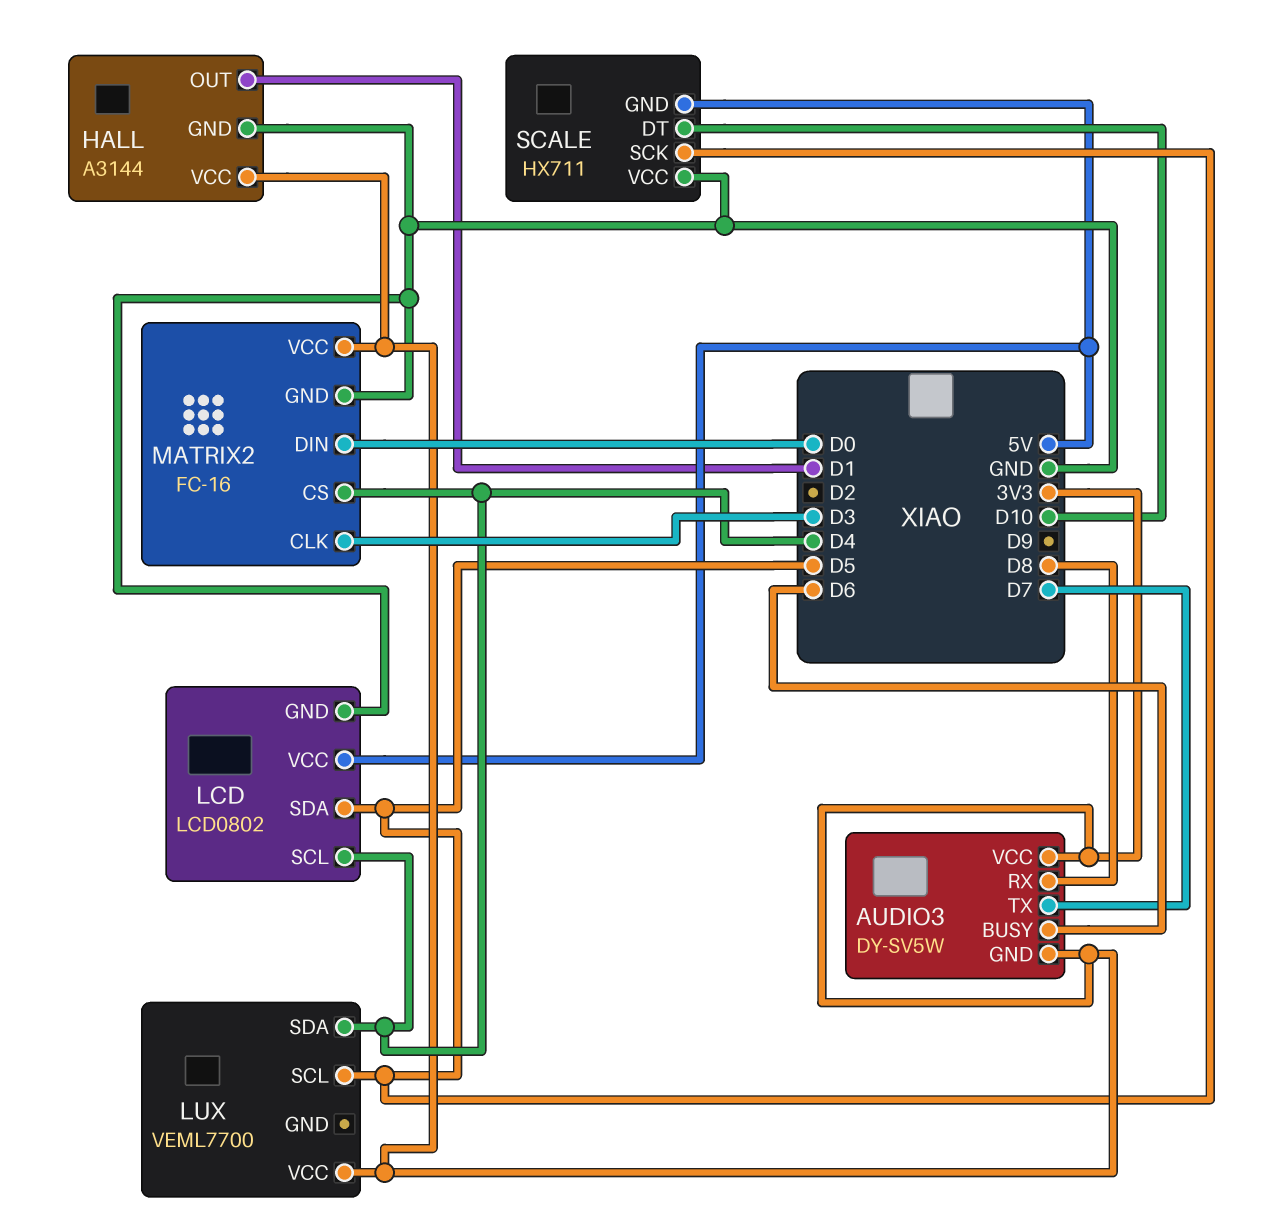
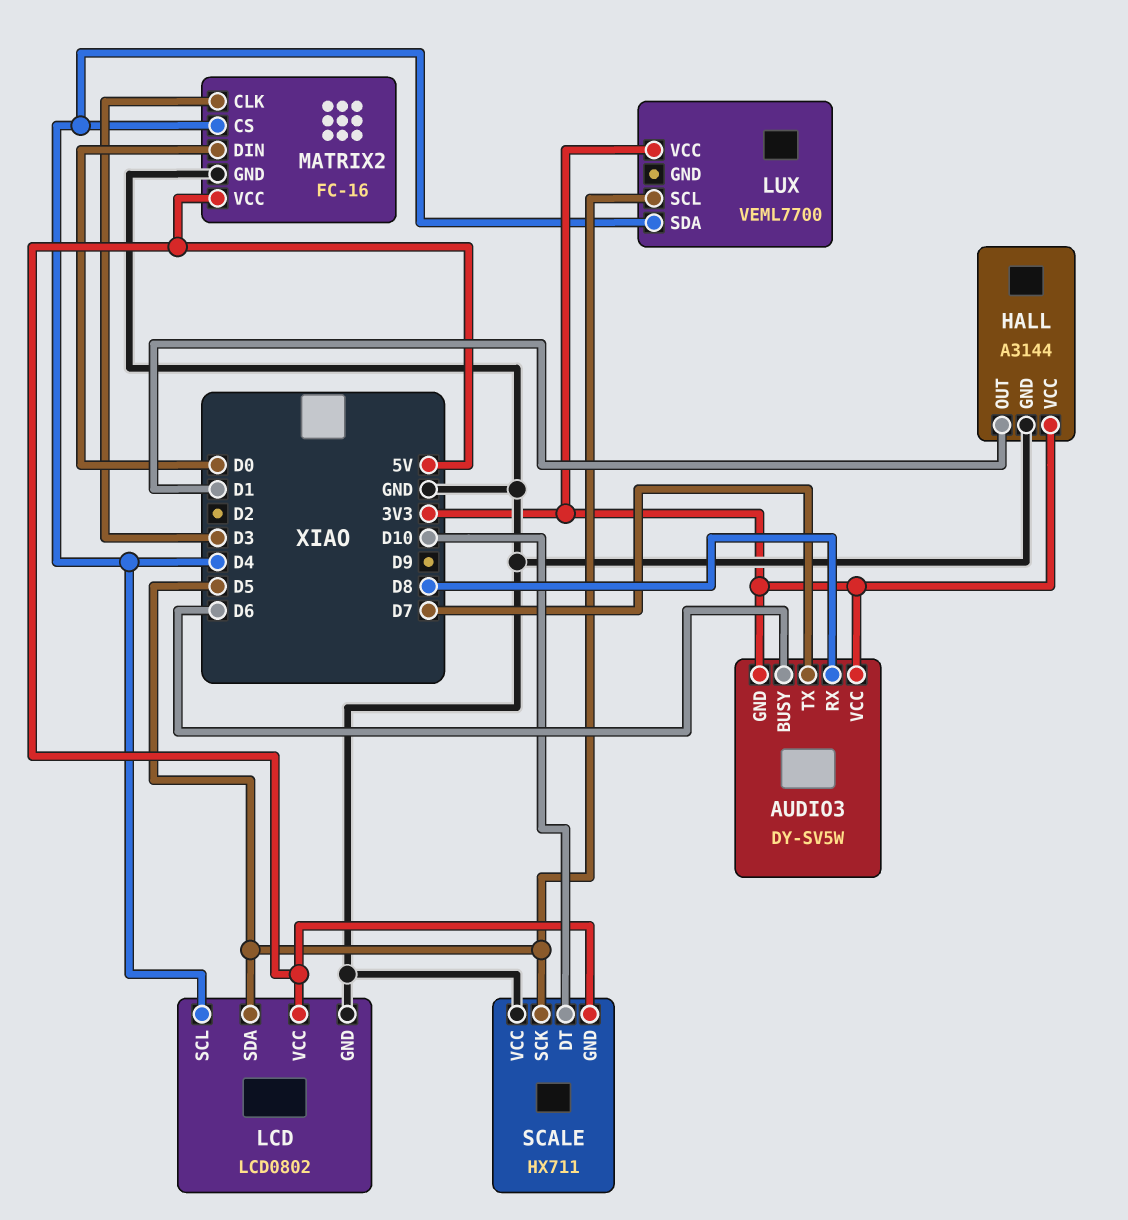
MATRIX2 pin VCC: 3V3 -> 5V

